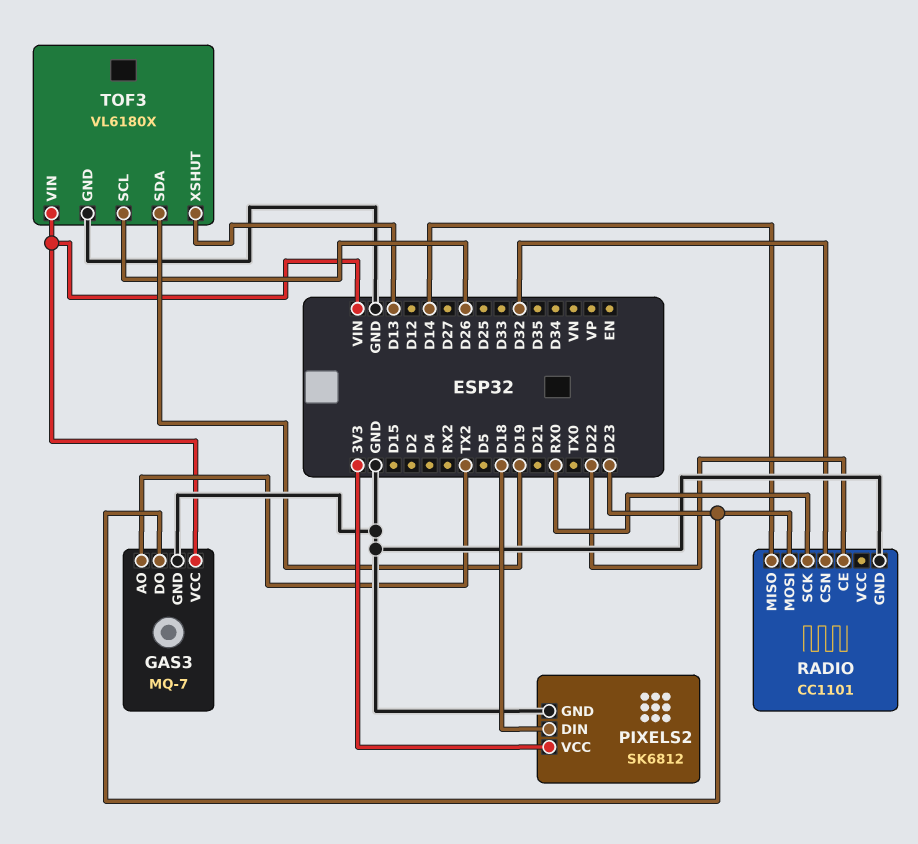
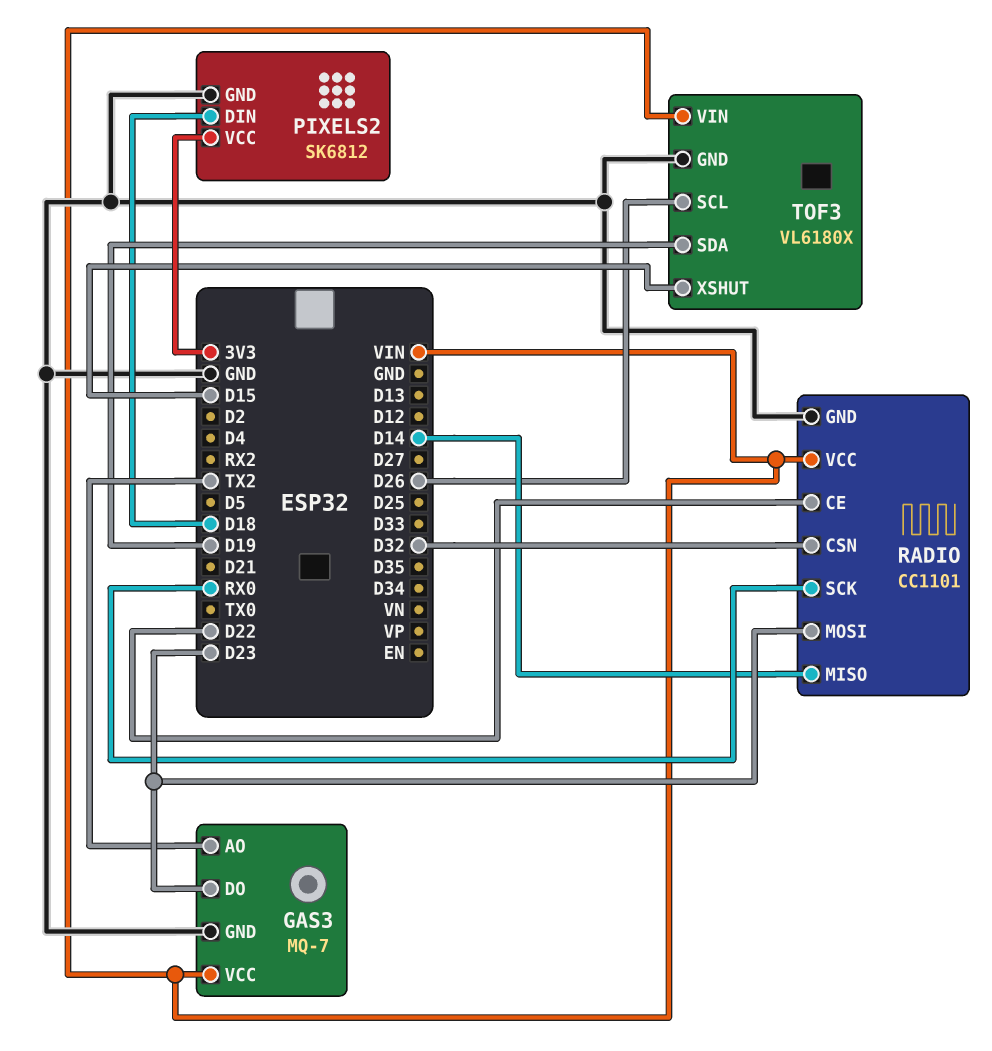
RADIO pin VCC: none -> VIN
TOF3 pin XSHUT: D13 -> D15

